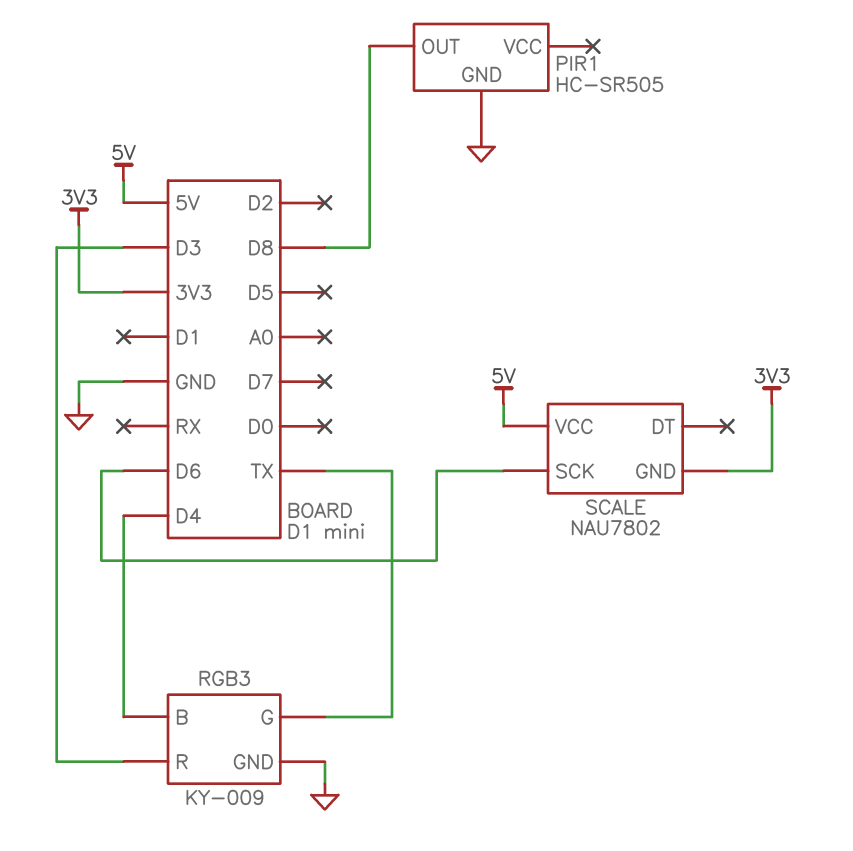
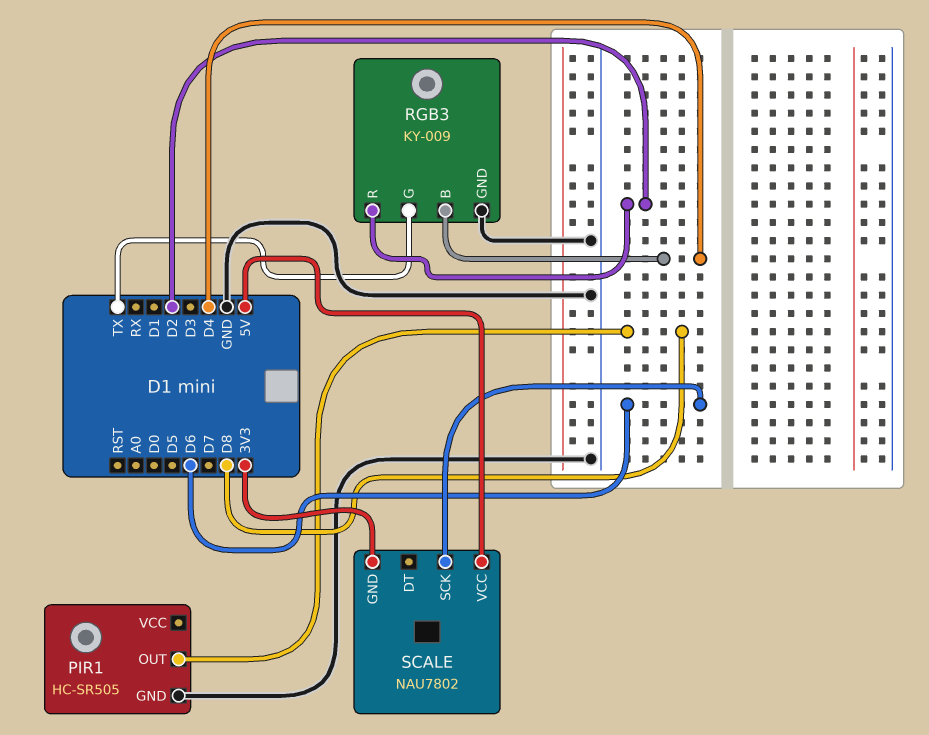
RGB3 pin R: D3 -> D2

